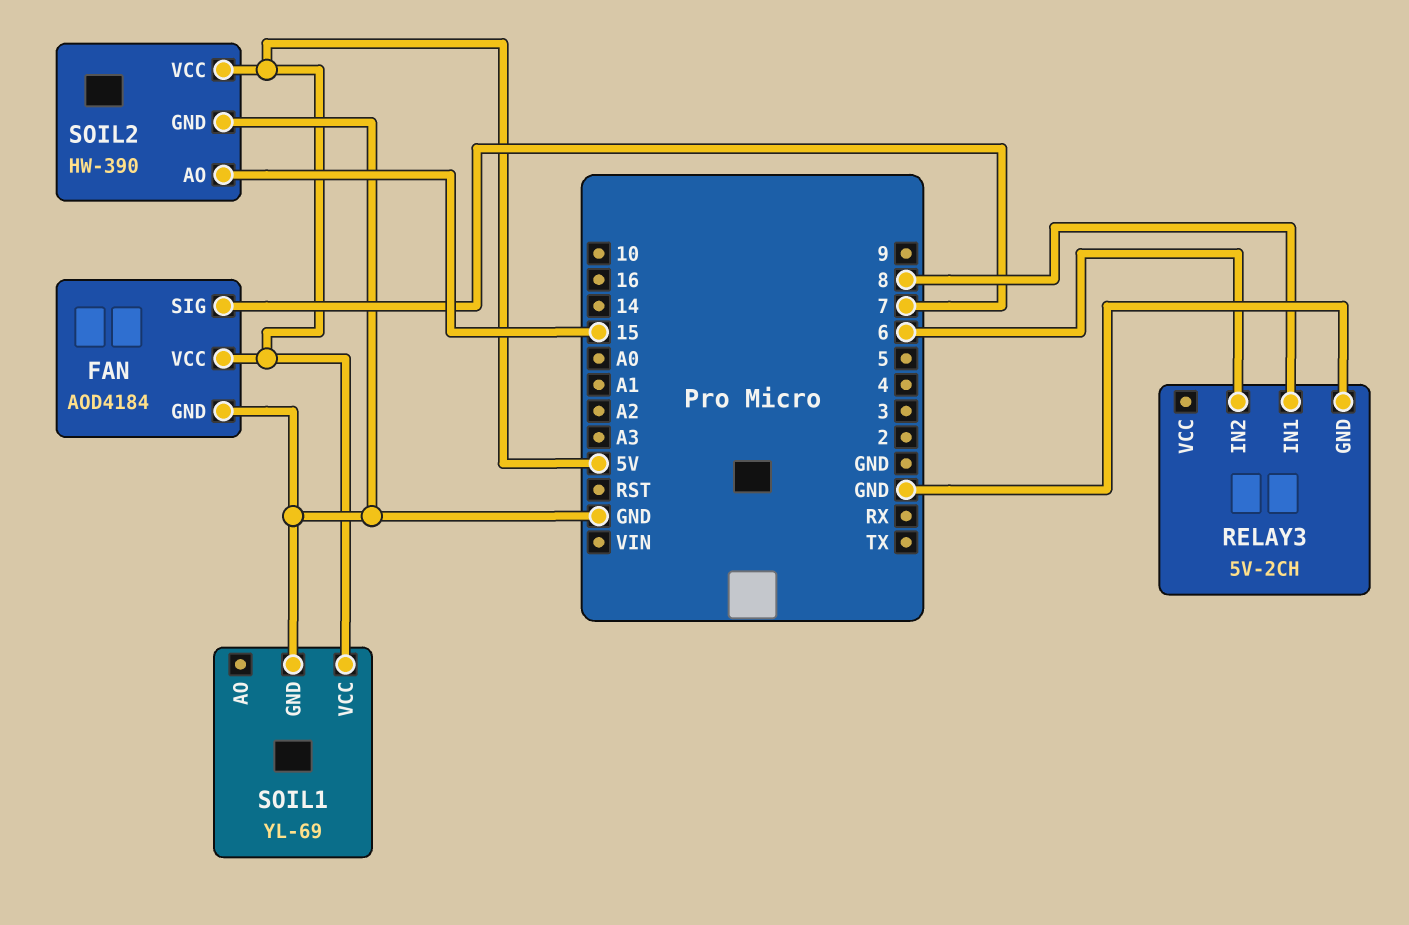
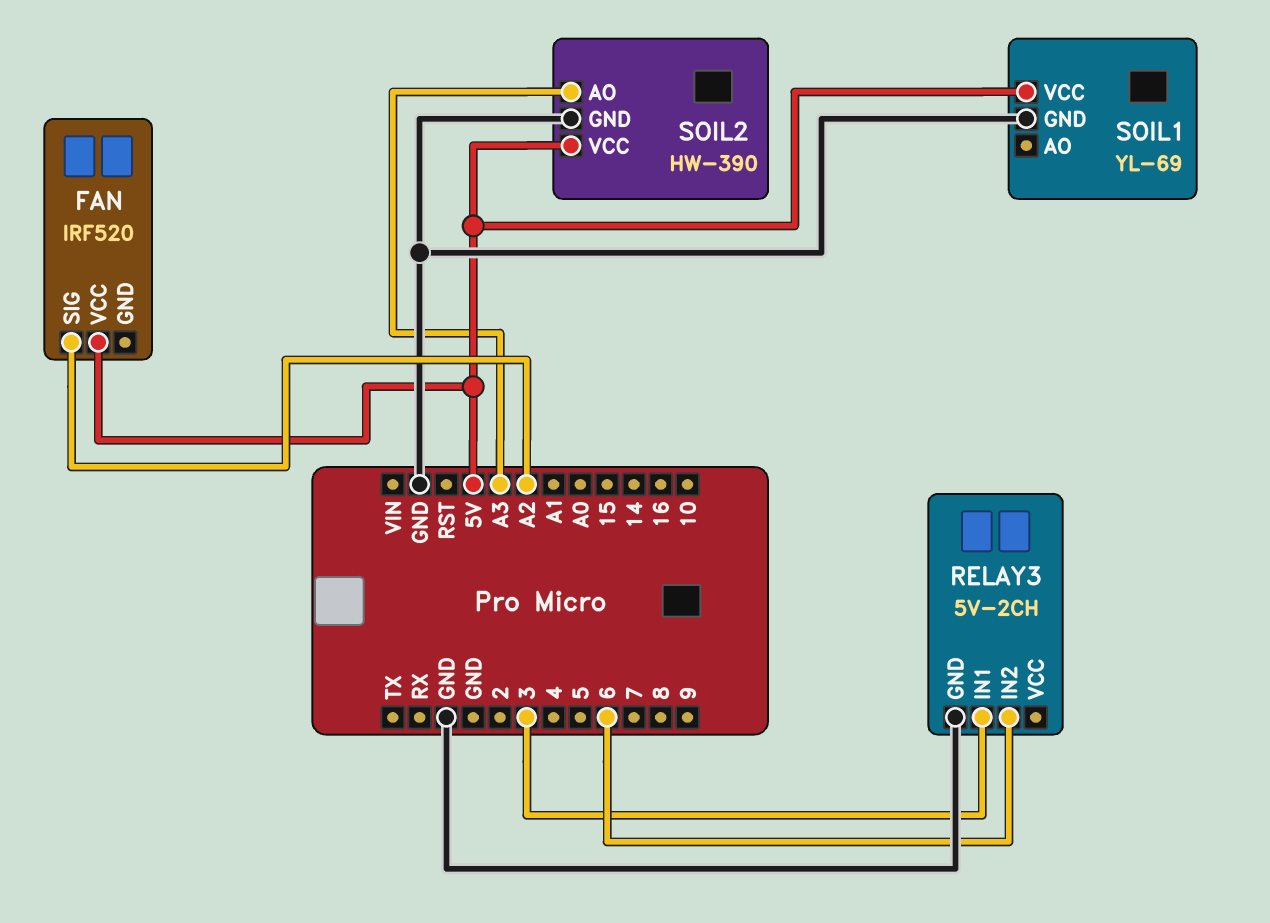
FAN: AOD4184 -> IRF520
FAN pin GND: GND -> none
FAN pin SIG: 7 -> A2
RELAY3 pin IN1: 8 -> 3
SOIL2 pin AO: 15 -> A3

